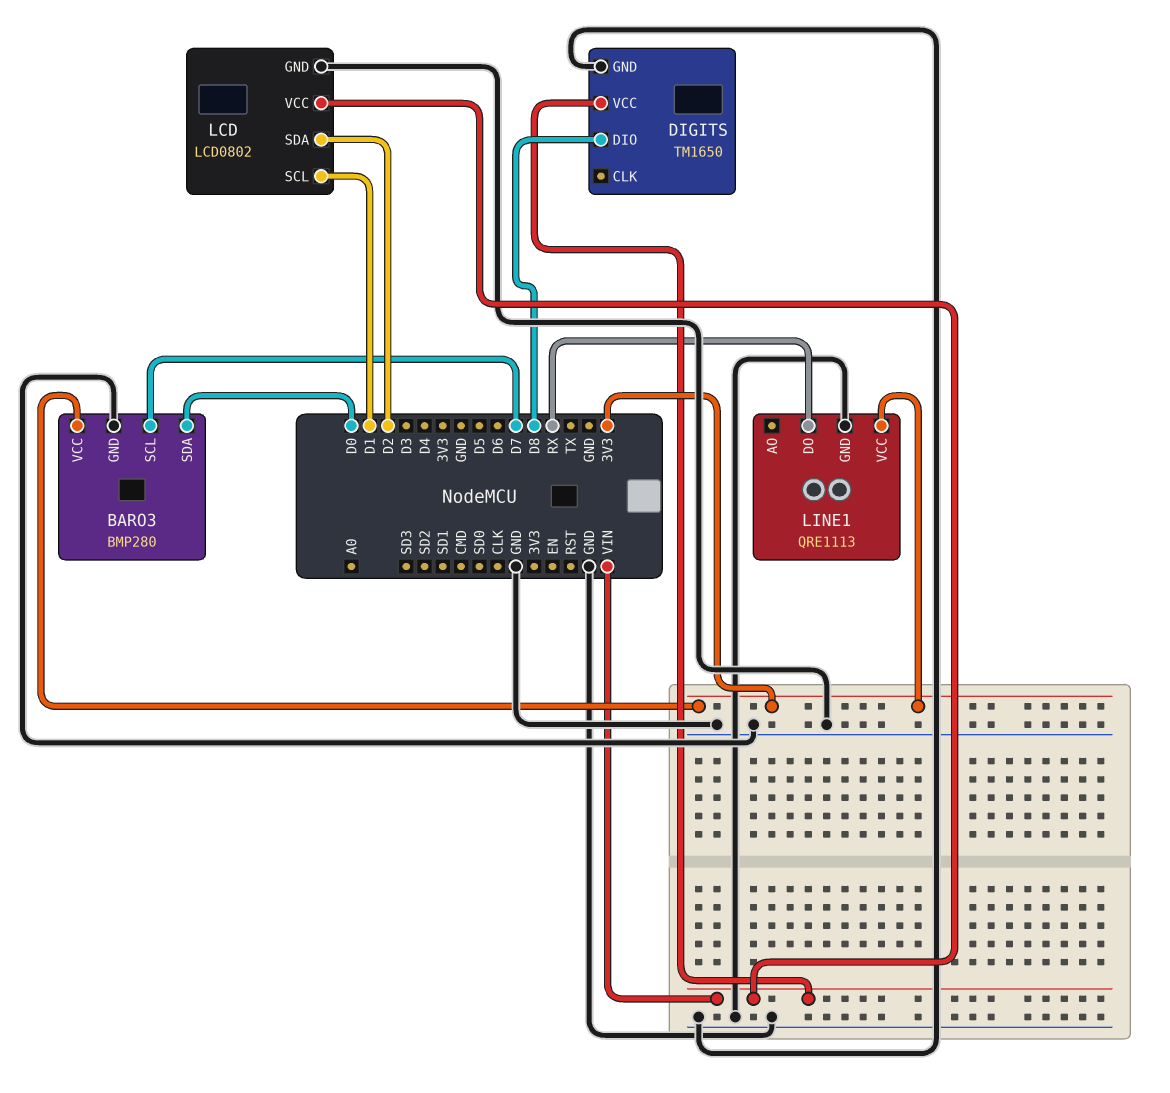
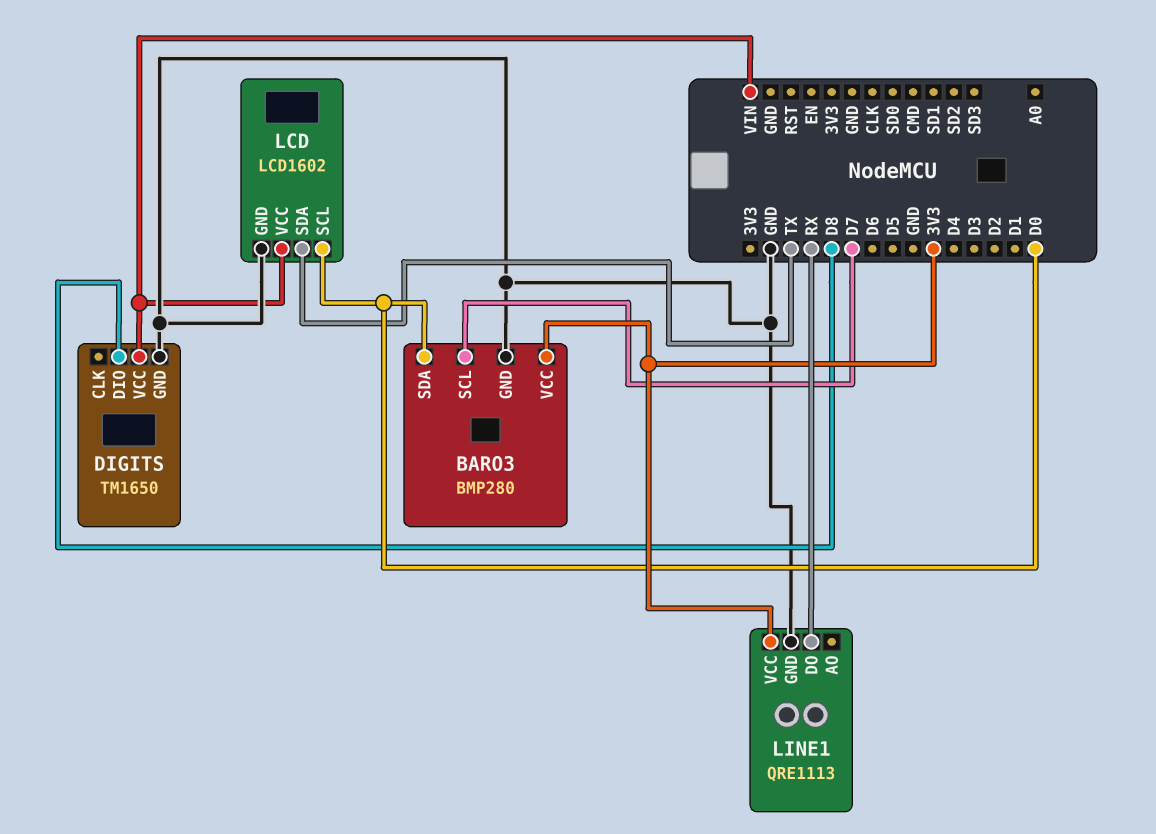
LCD: LCD0802 -> LCD1602
LCD pin SCL: D1 -> D0
LCD pin SDA: D2 -> TX

